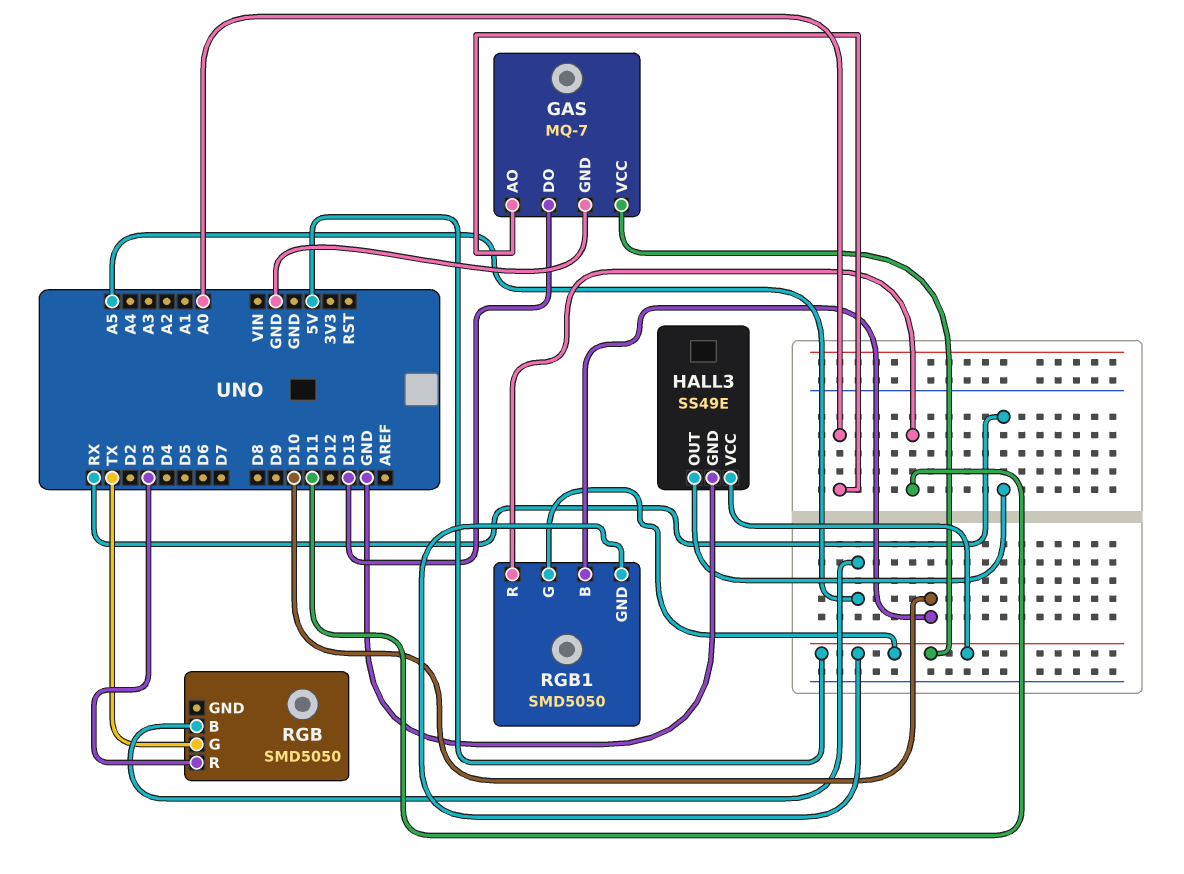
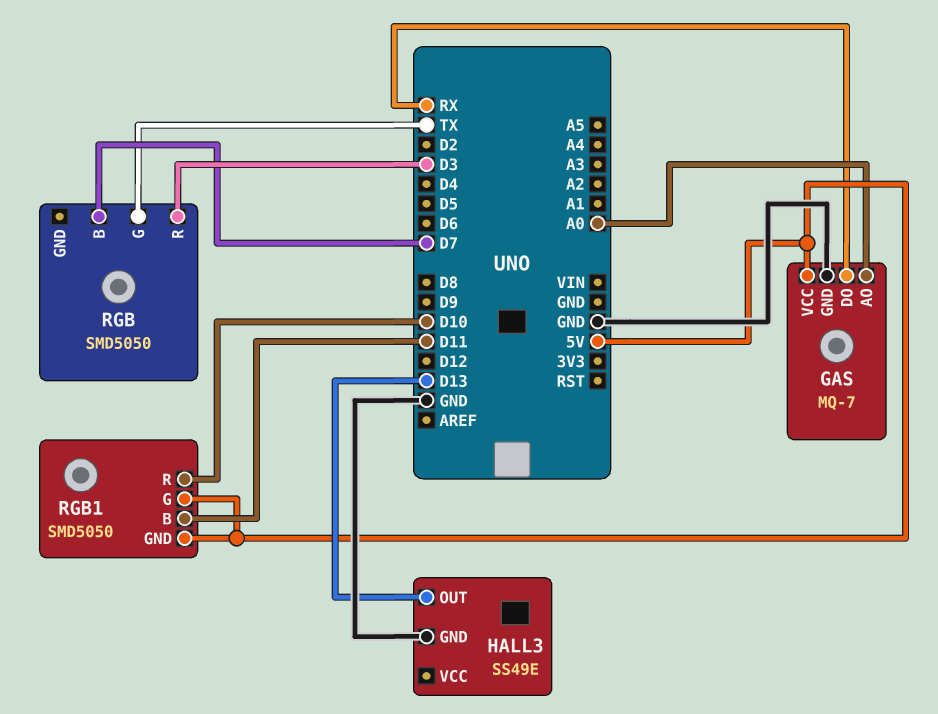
GAS pin DO: D13 -> RX
HALL3 pin OUT: RX -> D13
HALL3 pin VCC: 5V -> none
RGB pin B: A5 -> D7
RGB1 pin B: D10 -> D11
RGB1 pin R: D11 -> D10

